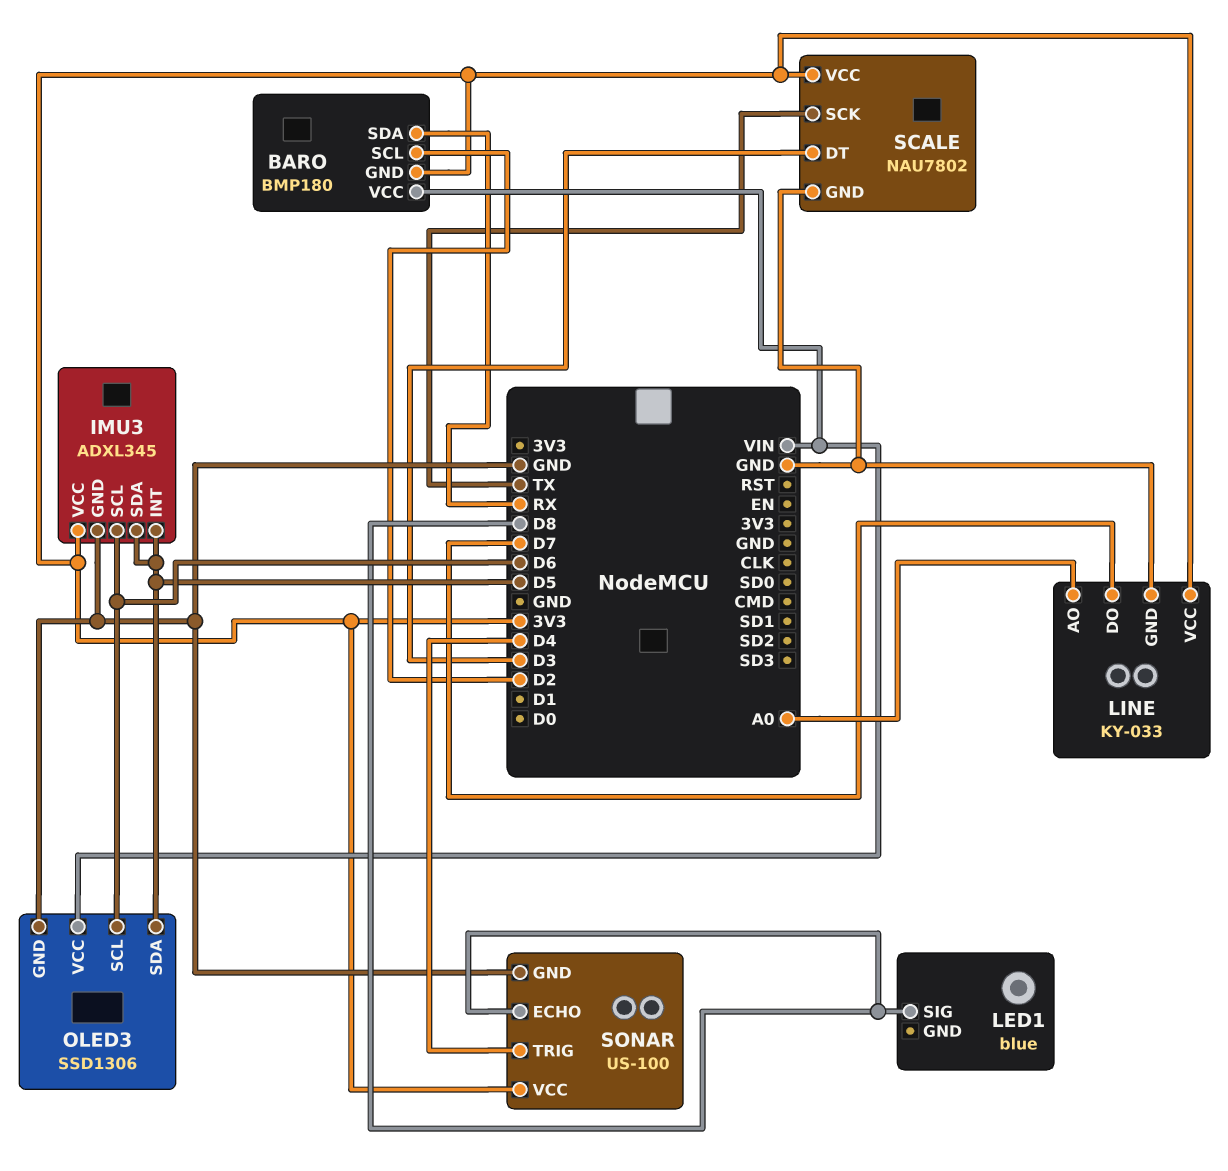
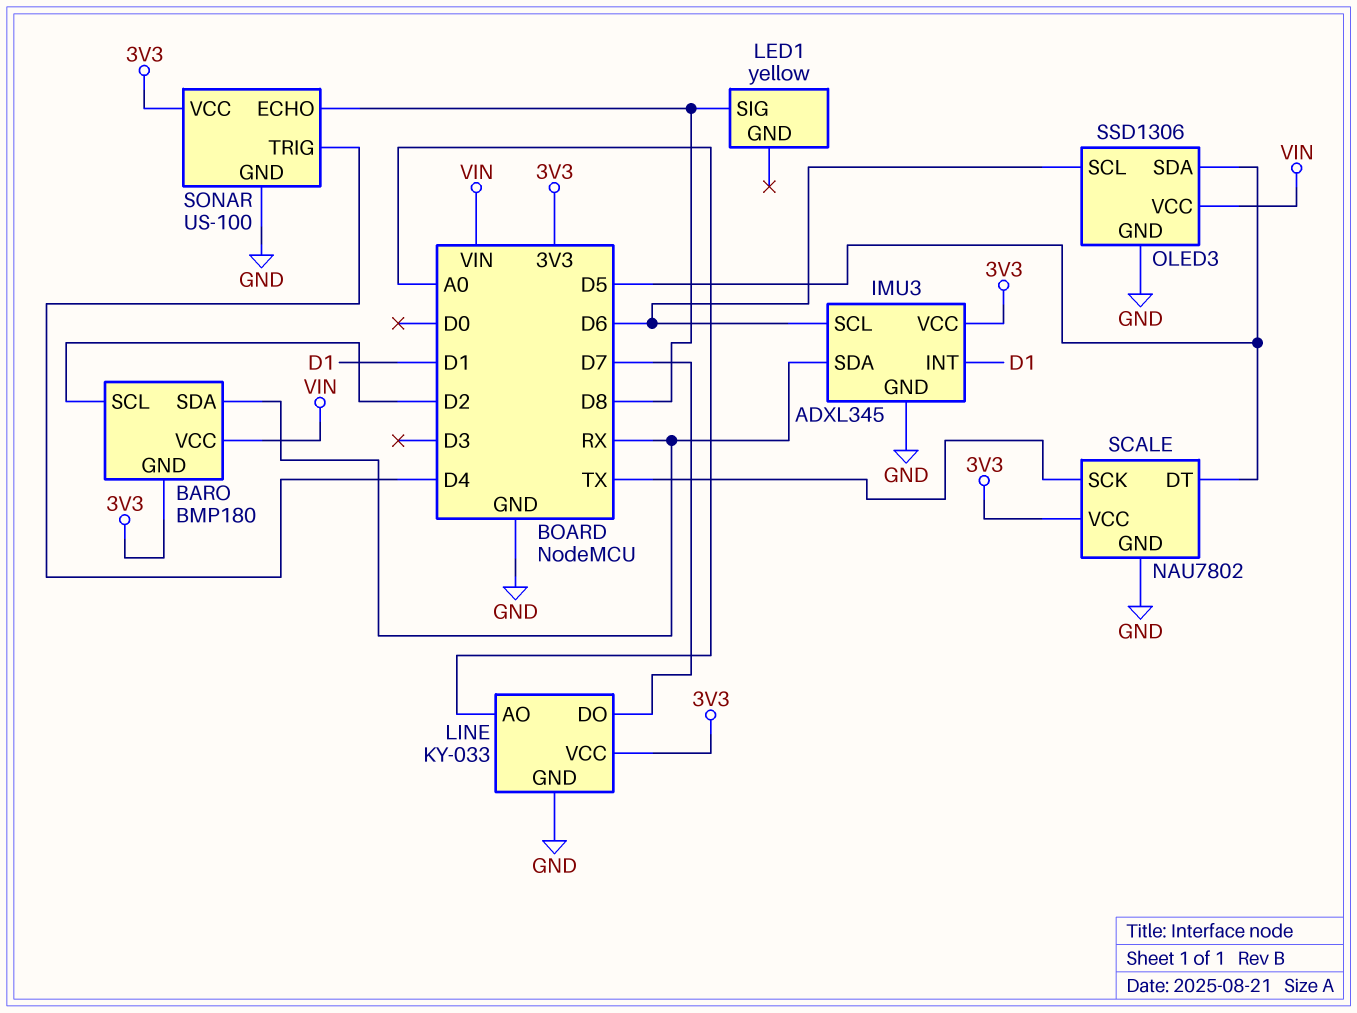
IMU3 pin INT: D5 -> D1
IMU3 pin SDA: D5 -> RX
LED1: blue -> yellow
SCALE pin DT: D3 -> D5

